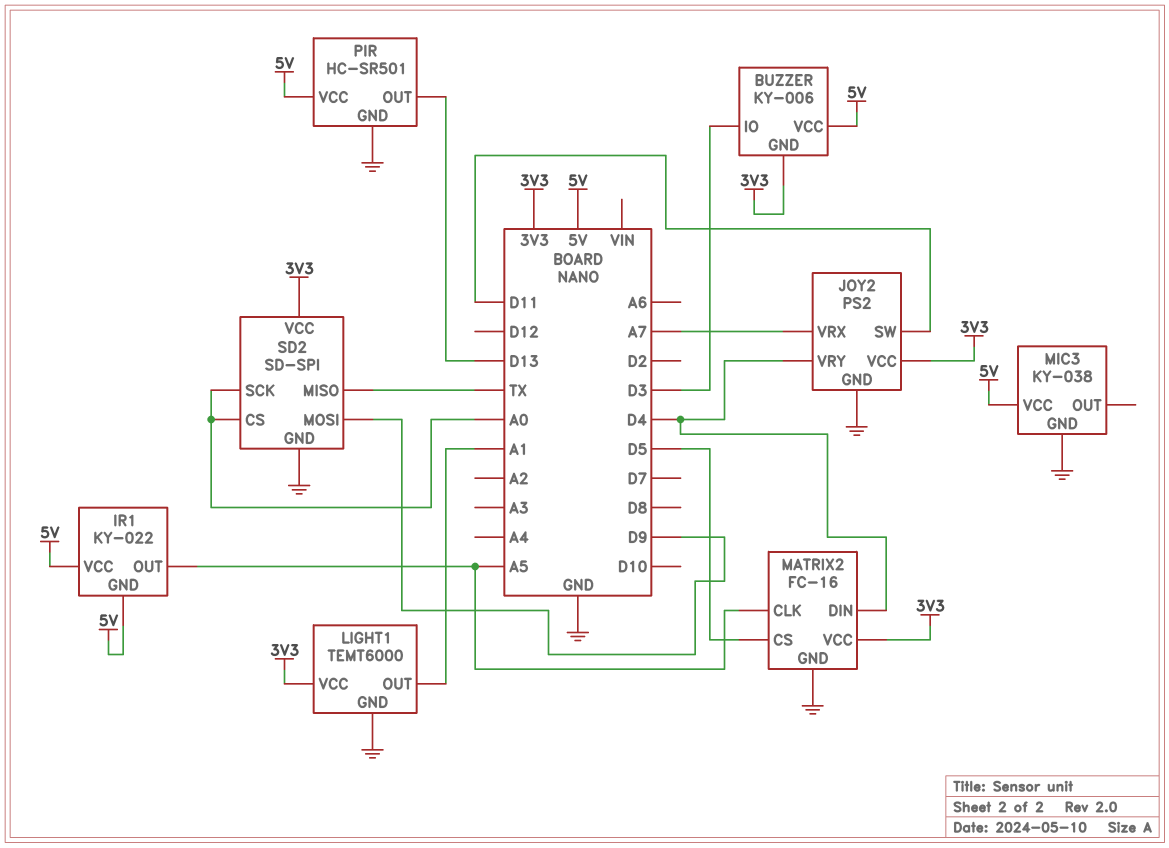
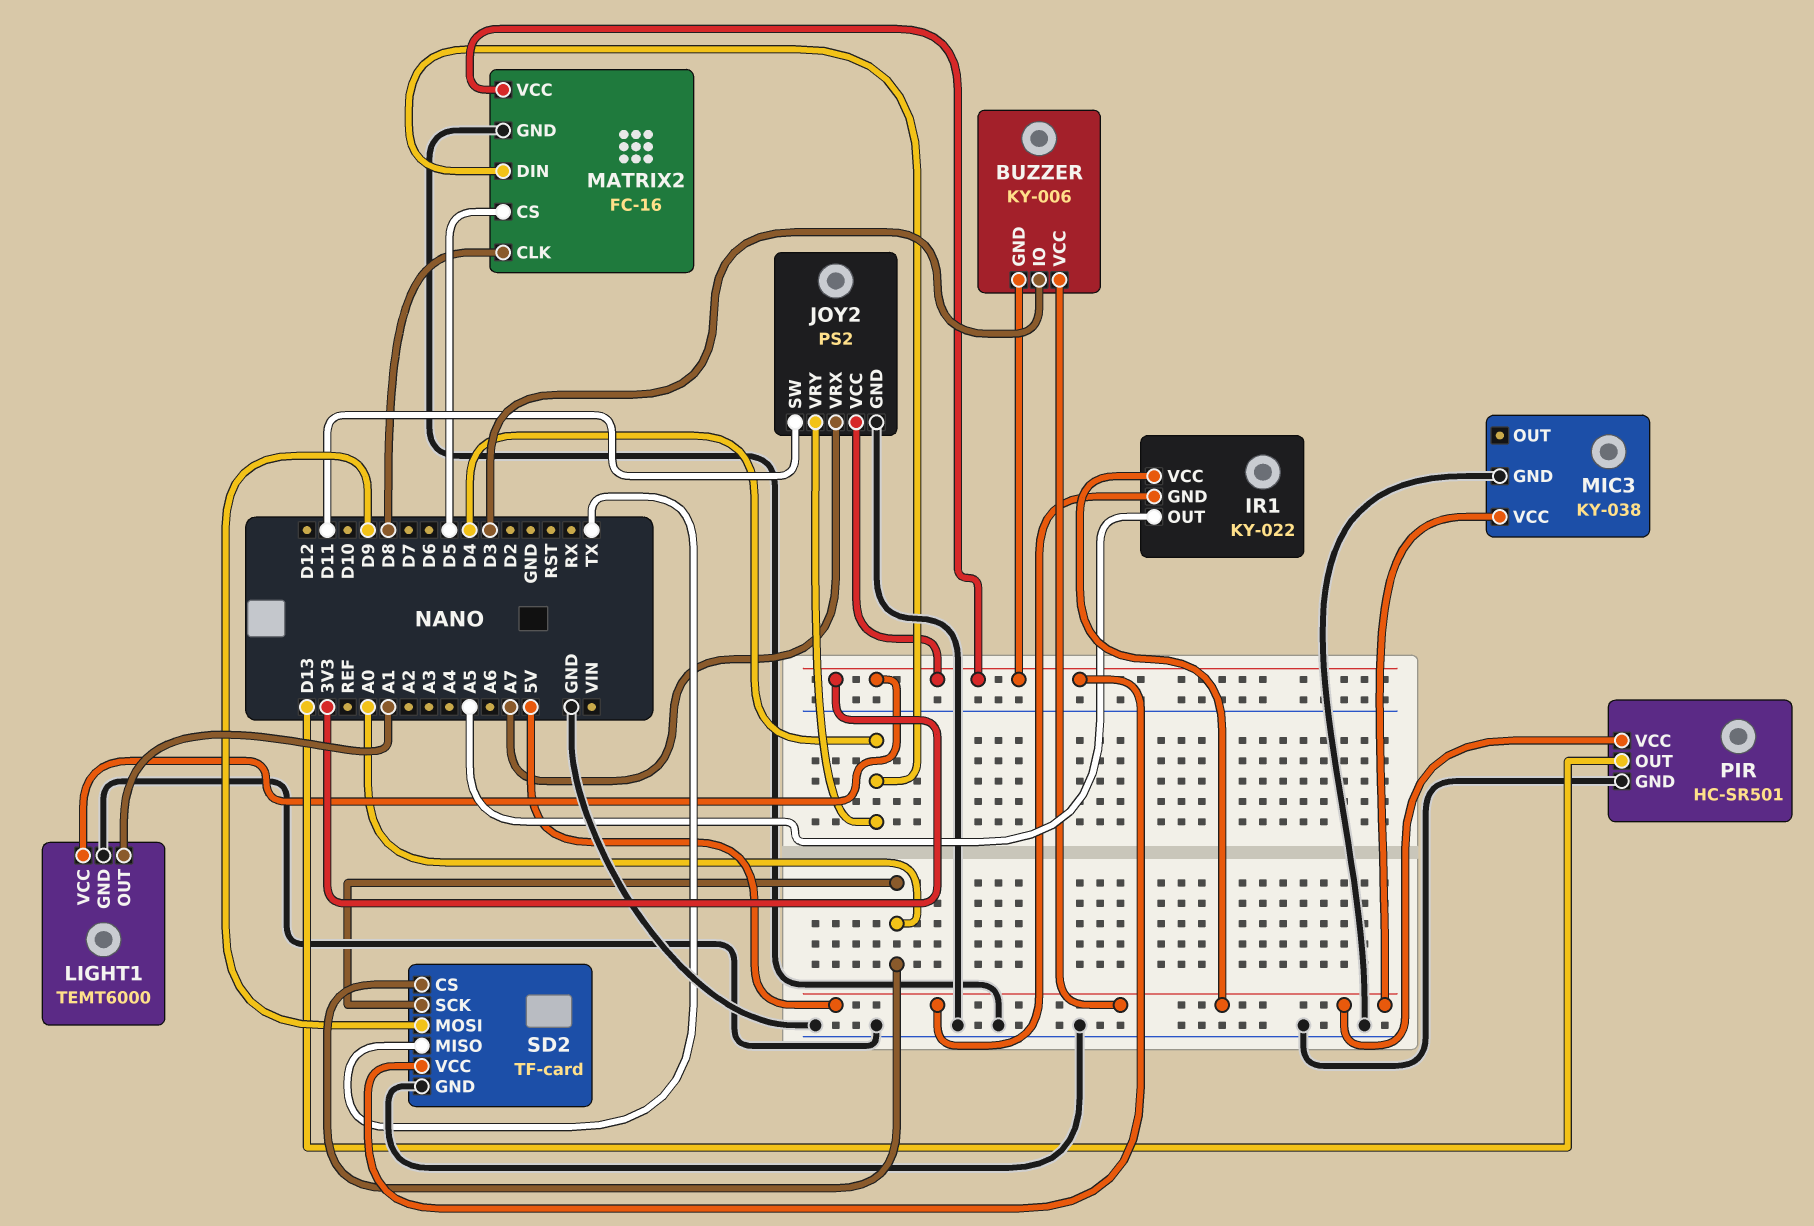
MATRIX2 pin CLK: A5 -> D8
SD2: SD-SPI -> TF-card

